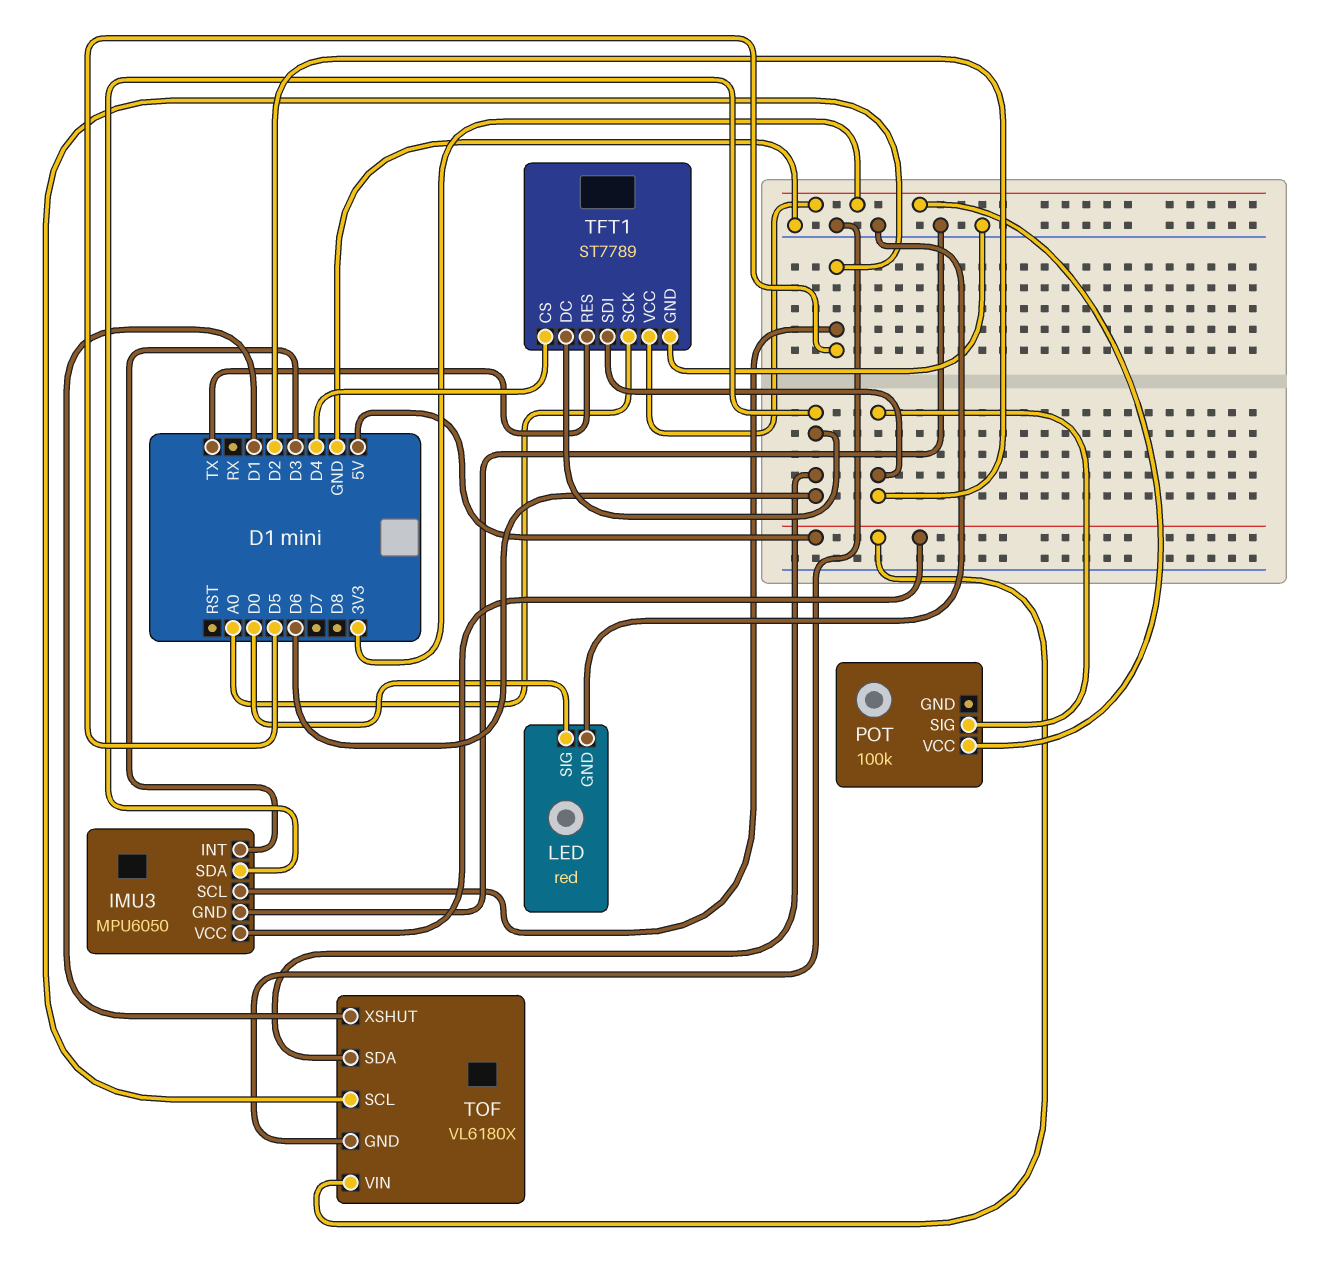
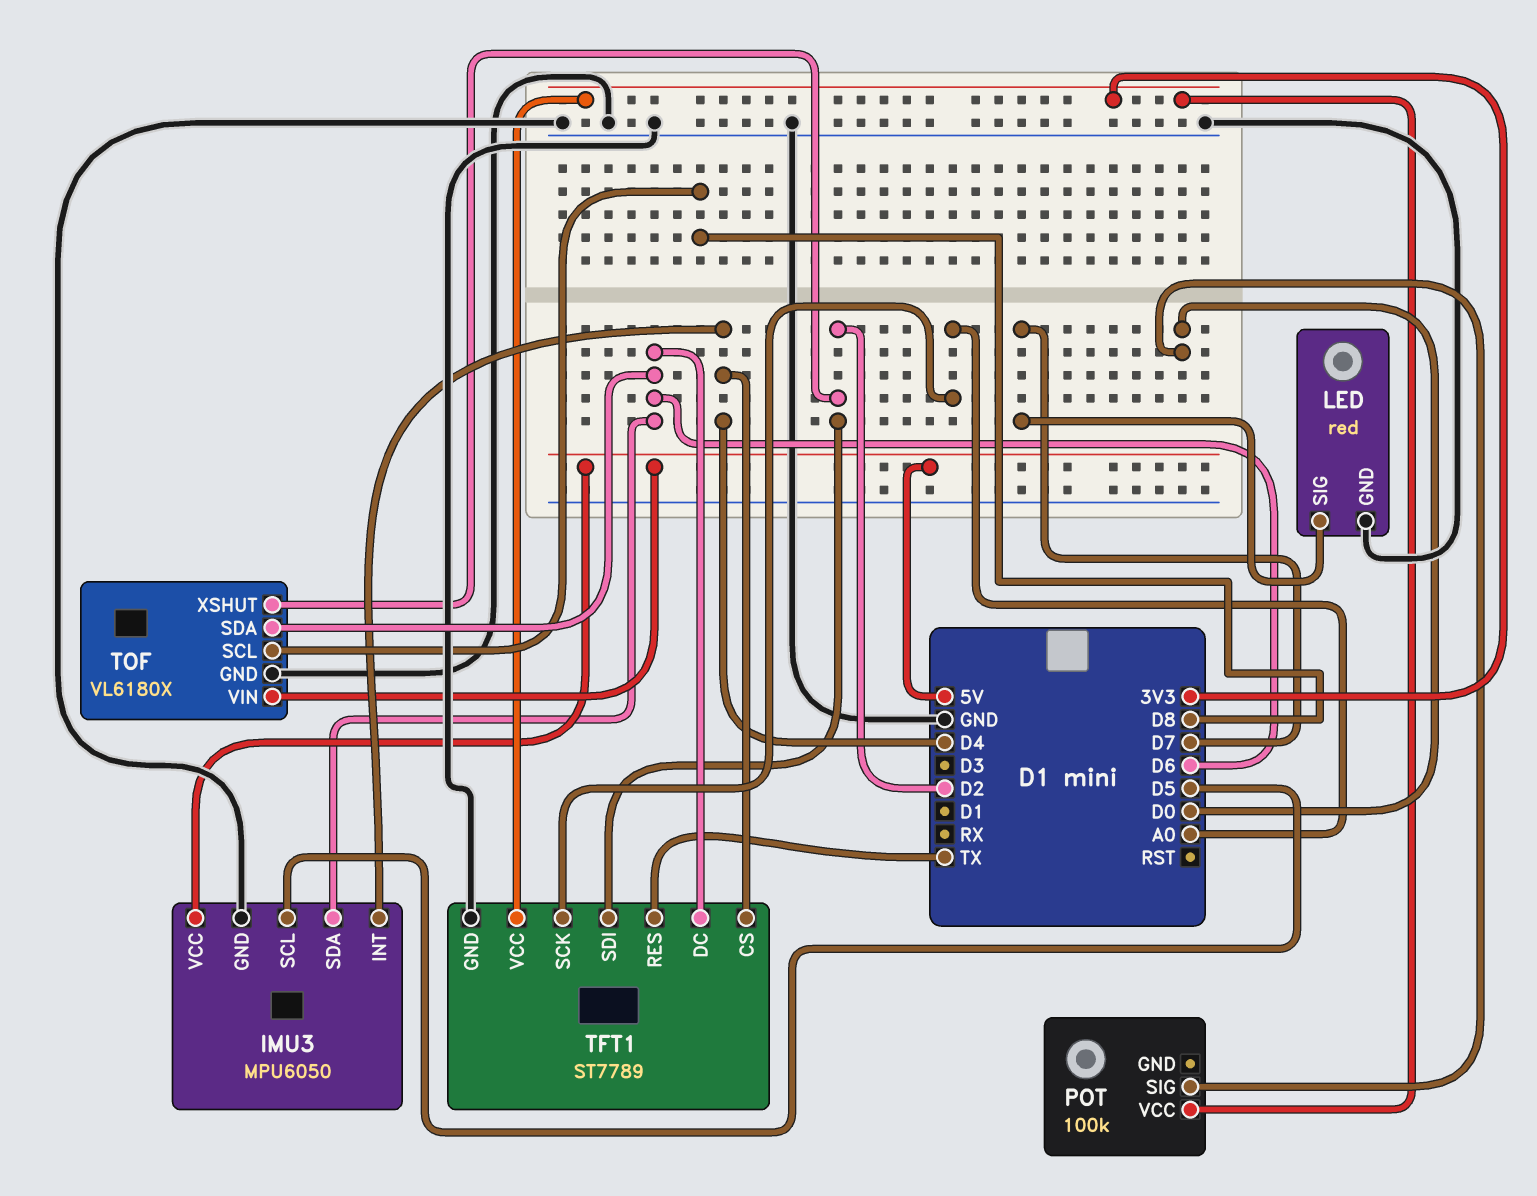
IMU3 pin INT: D3 -> D4
LED pin SIG: D0 -> D7
POT pin SIG: D2 -> D0
TOF pin SCL: D5 -> D8
TOF pin XSHUT: D1 -> D2

